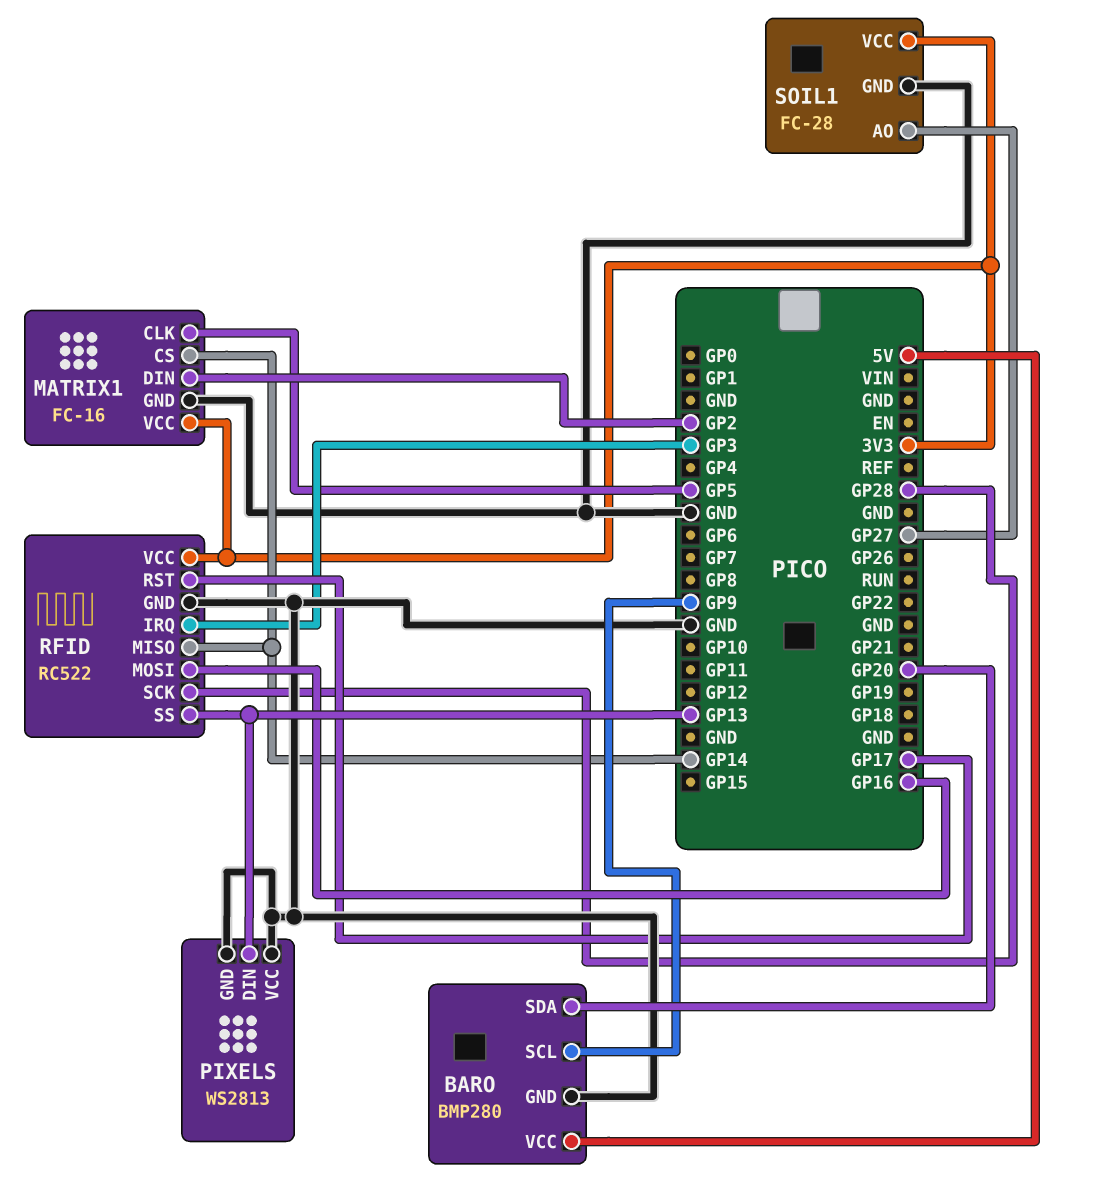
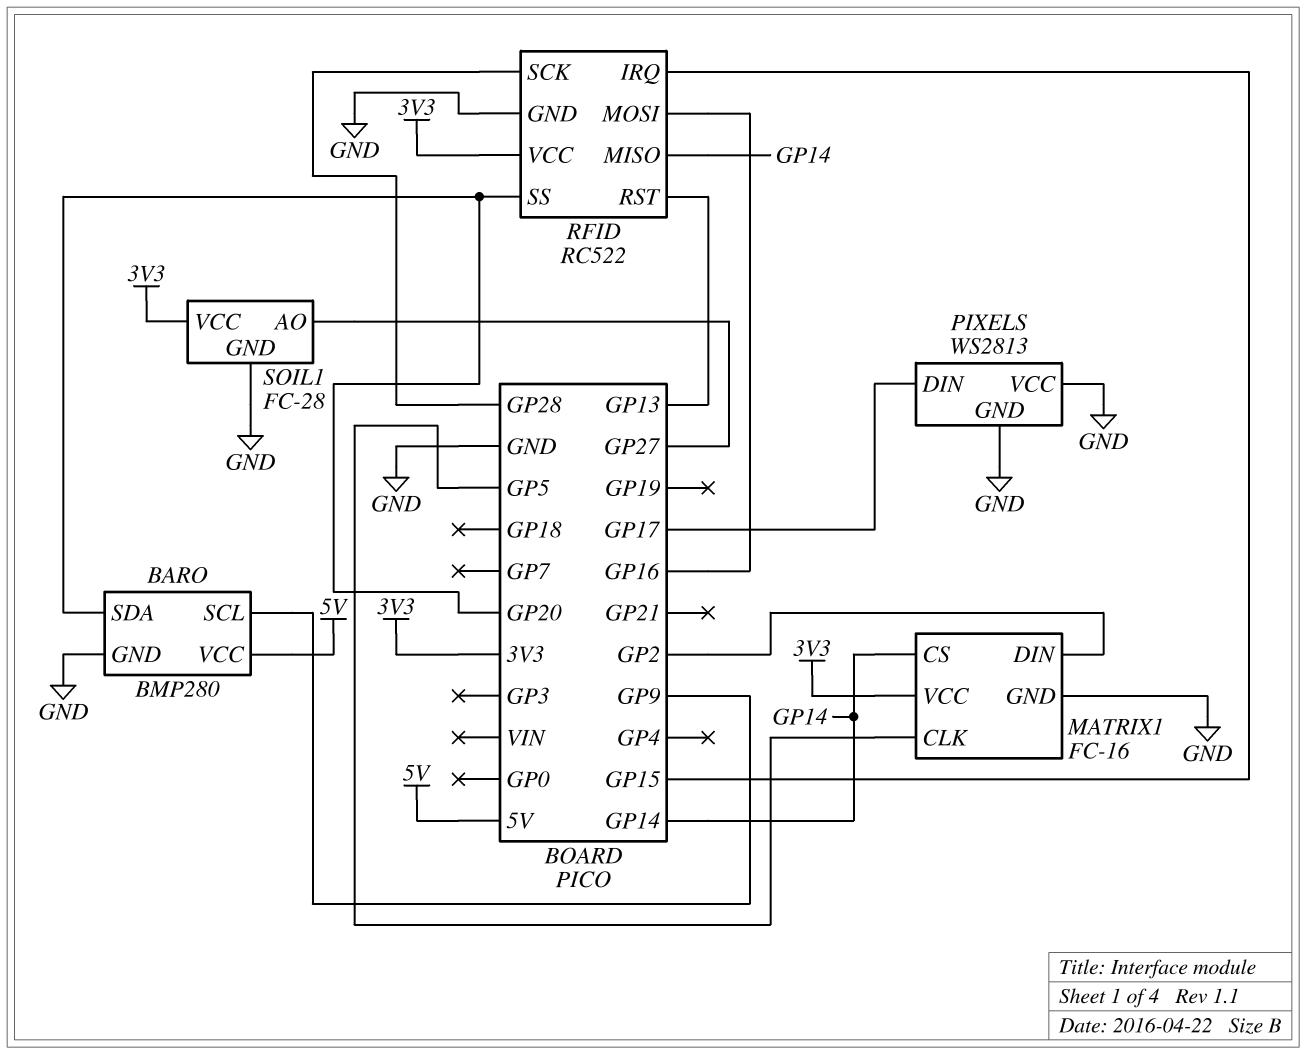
PIXELS pin DIN: GP13 -> GP17
RFID pin IRQ: GP3 -> GP15
RFID pin RST: GP17 -> GP13
RFID pin SS: GP13 -> GP20

